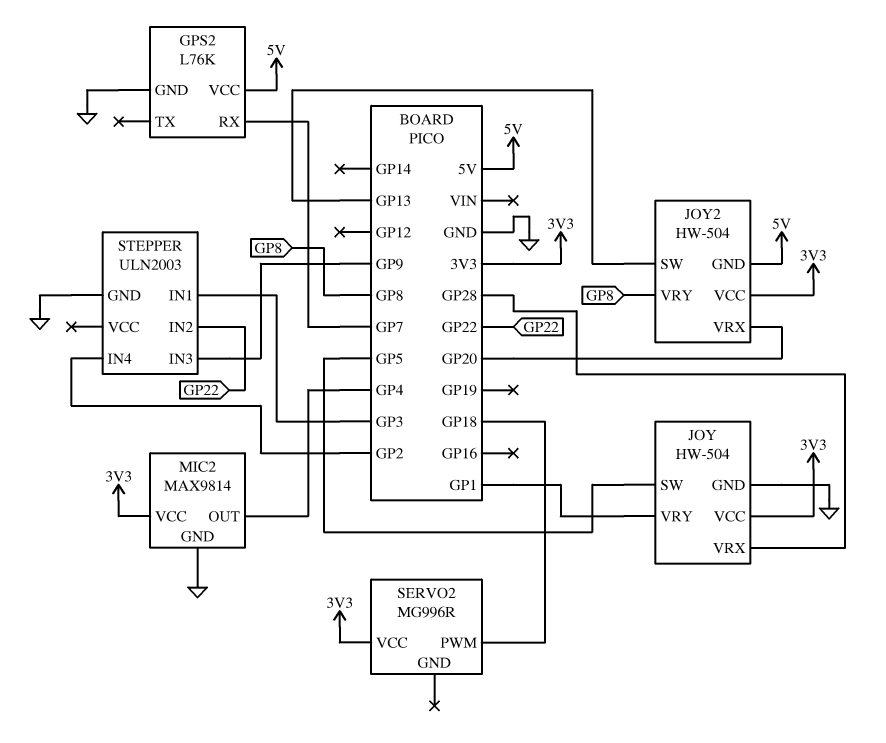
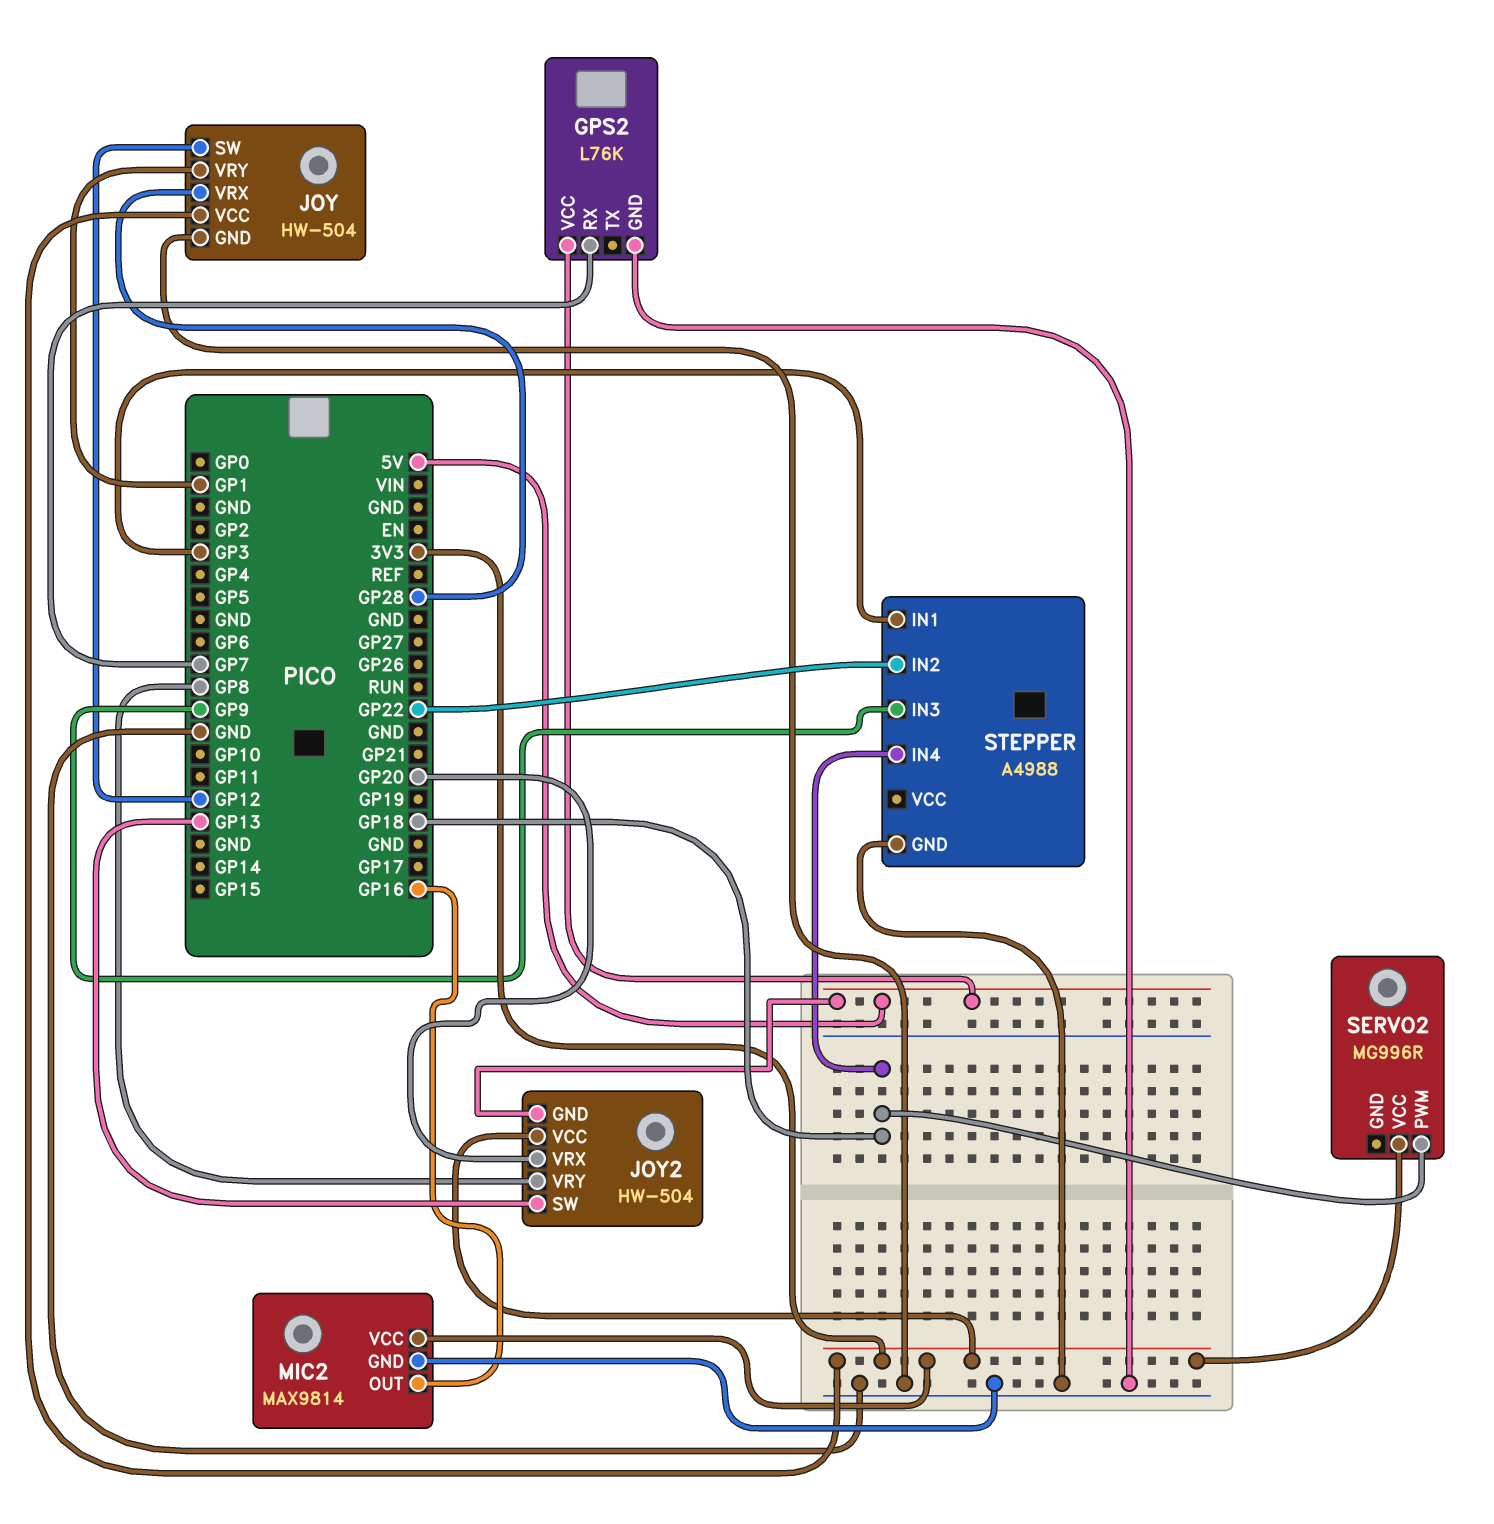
JOY pin SW: GP5 -> GP12
MIC2 pin OUT: GP4 -> GP16
STEPPER: ULN2003 -> A4988
STEPPER pin IN4: GP2 -> GP18

